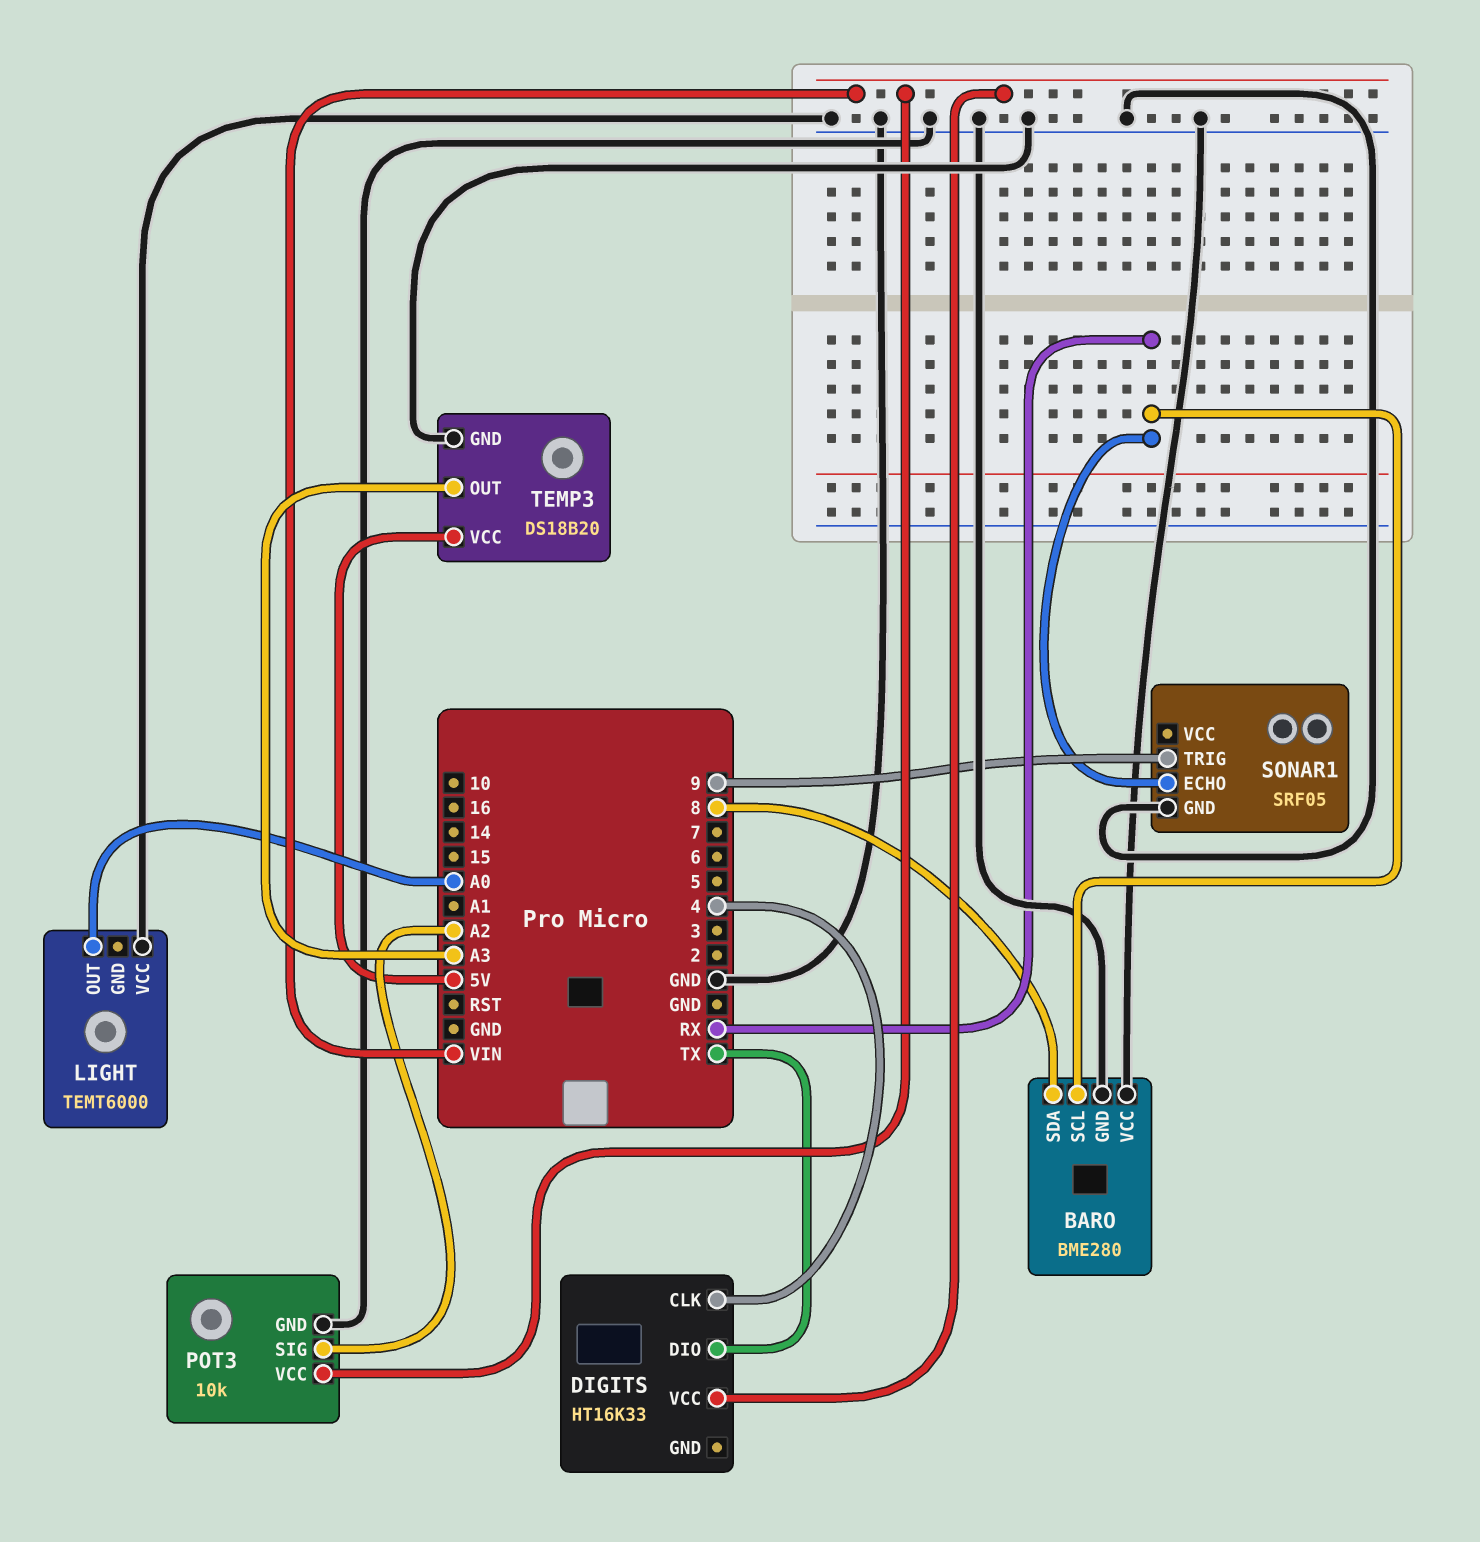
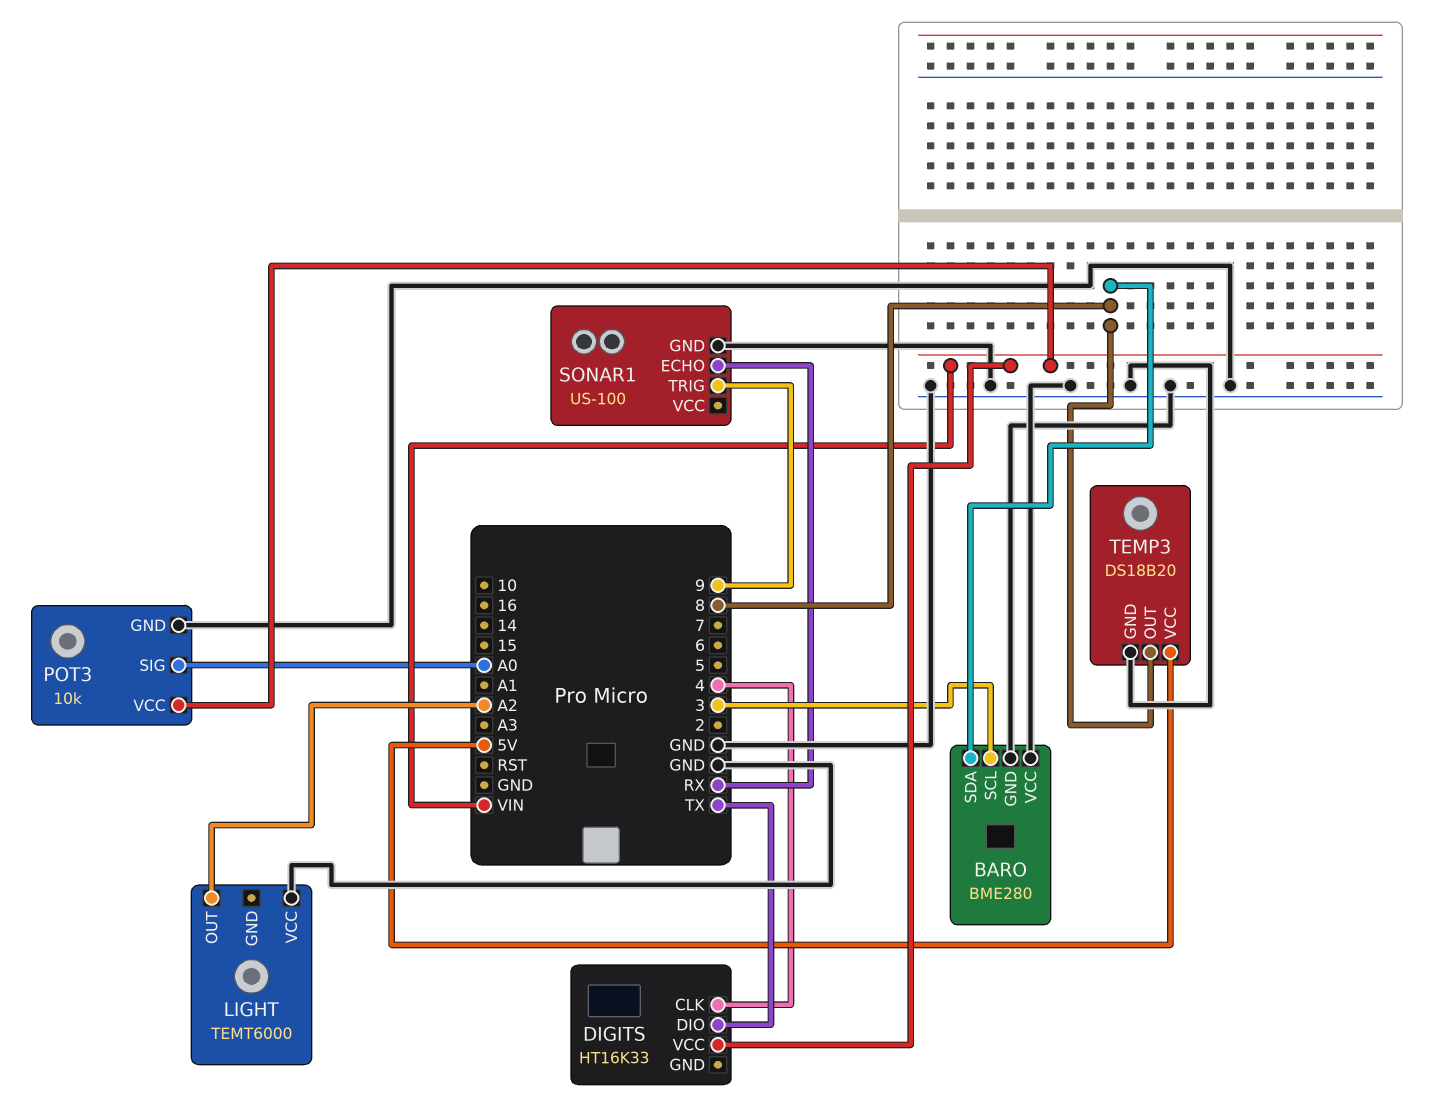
BARO pin SCL: RX -> 3
LIGHT pin OUT: A0 -> A2
POT3 pin SIG: A2 -> A0
SONAR1: SRF05 -> US-100
TEMP3 pin OUT: A3 -> 8

